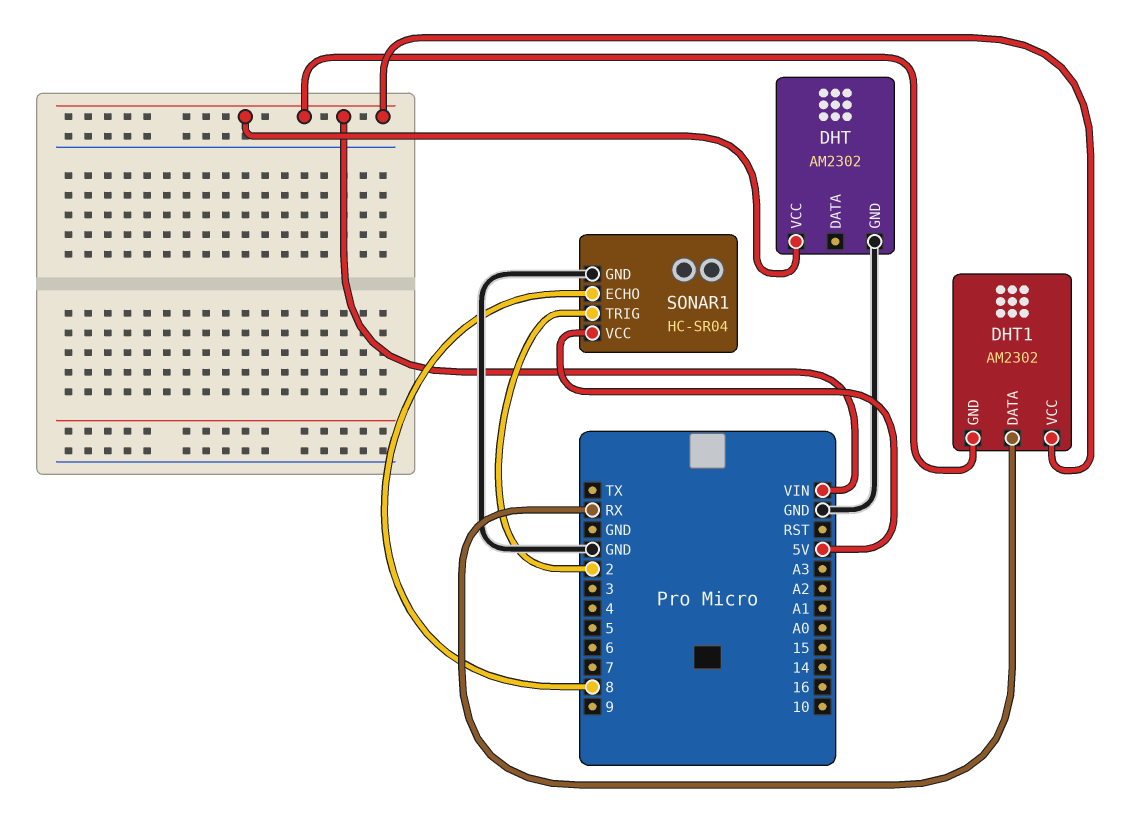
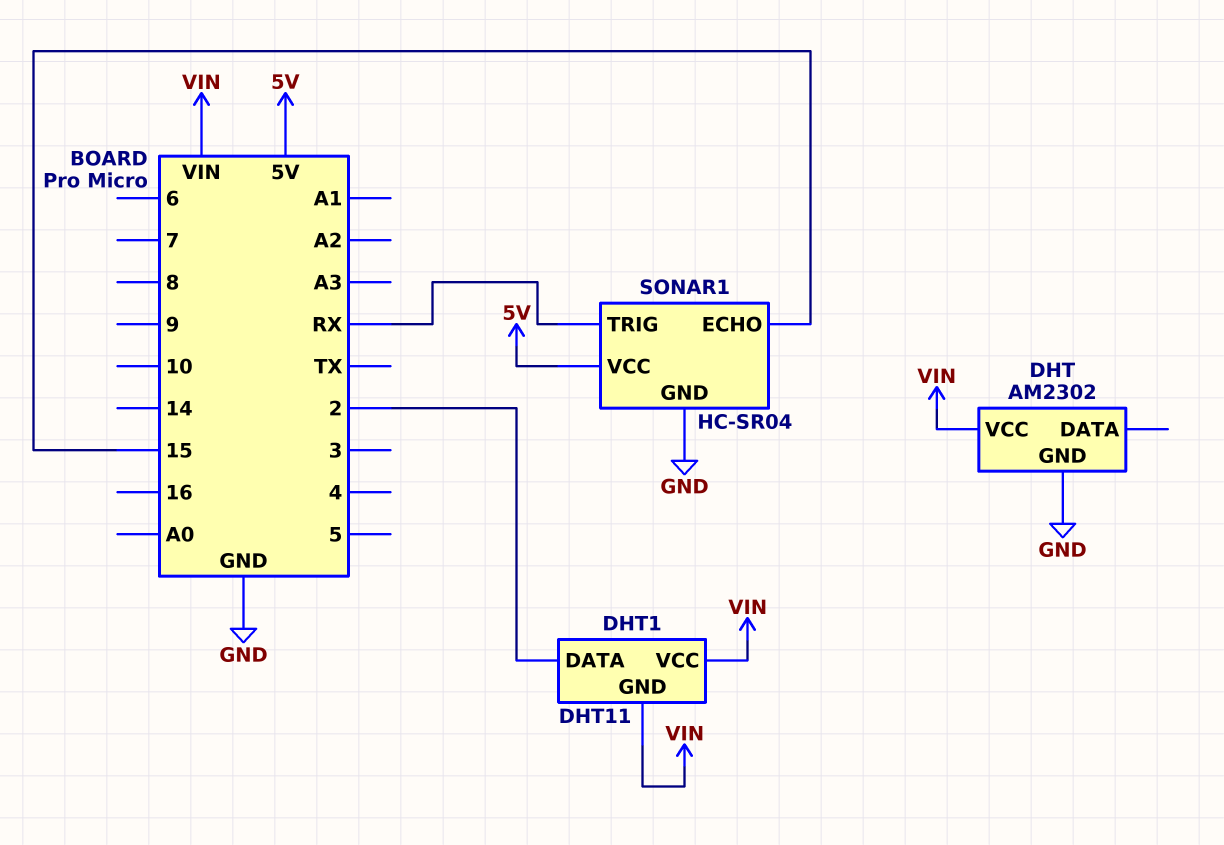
DHT1: AM2302 -> DHT11
DHT1 pin DATA: RX -> 2
SONAR1 pin ECHO: 8 -> 15
SONAR1 pin TRIG: 2 -> RX

